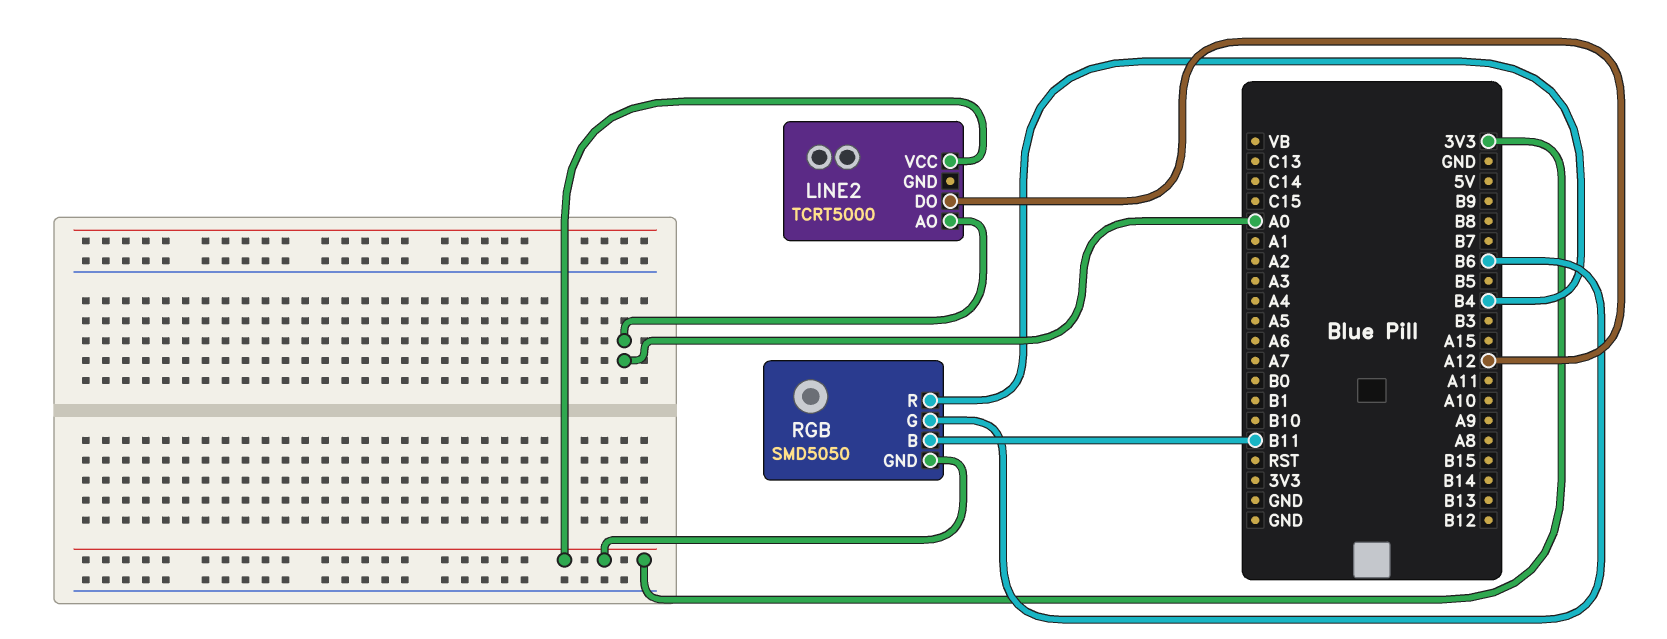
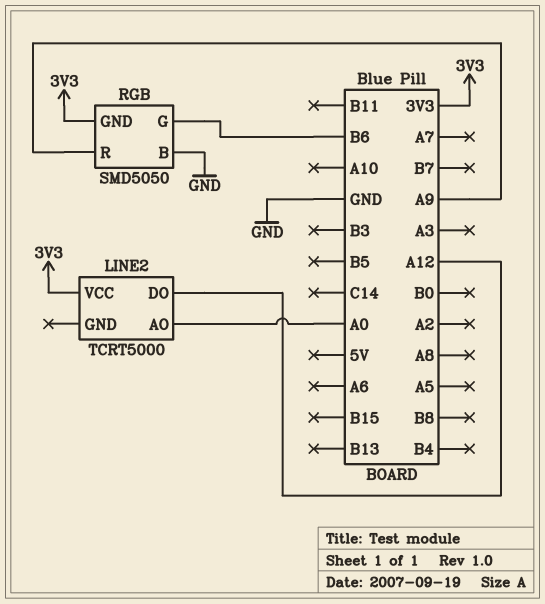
RGB pin B: B11 -> GND
RGB pin R: B4 -> A9

